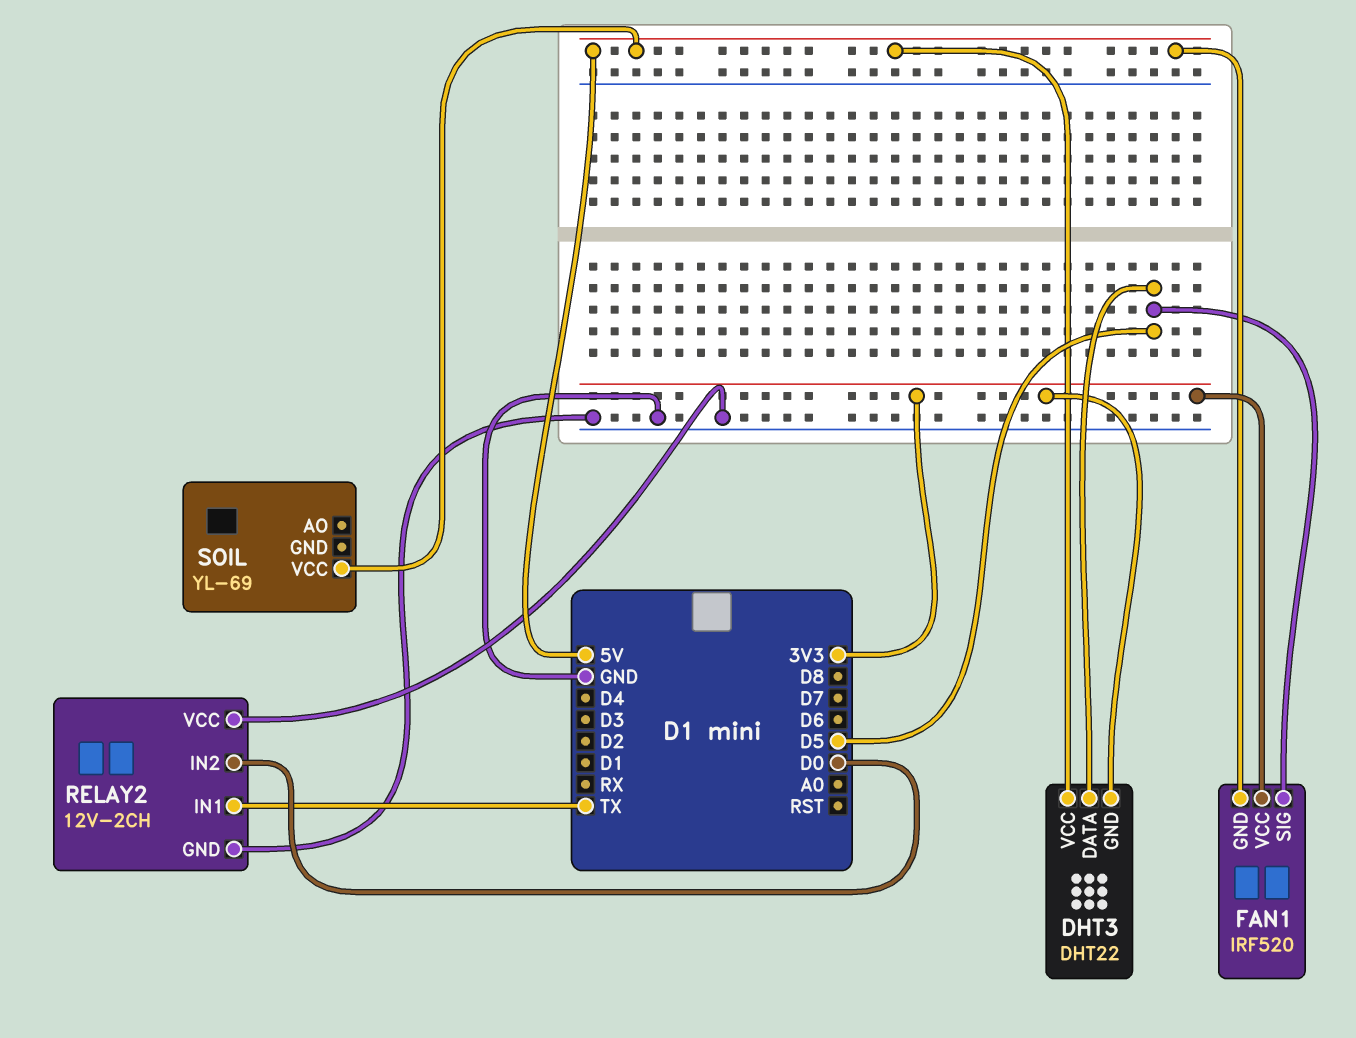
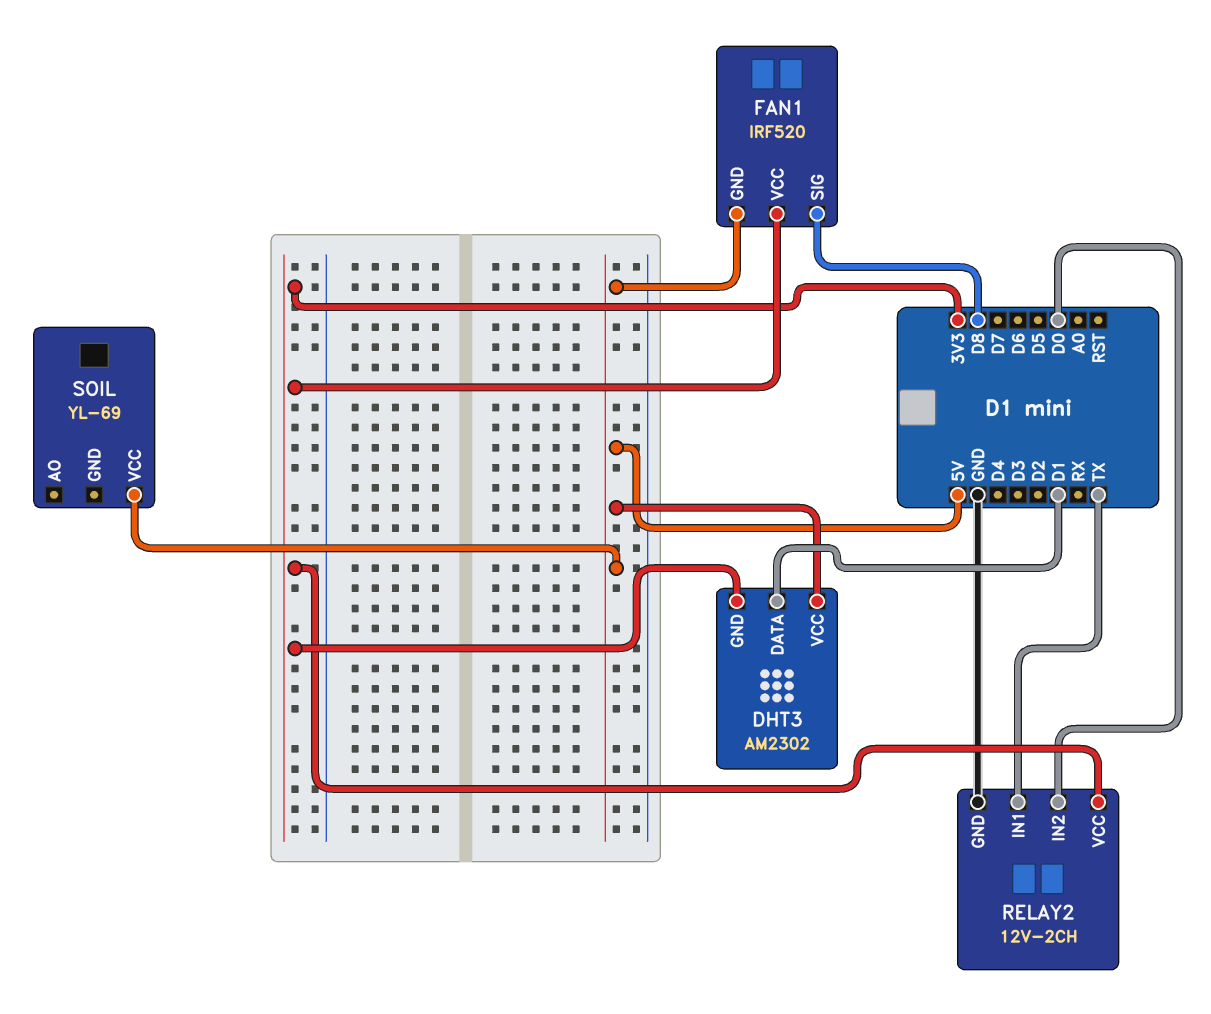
DHT3: DHT22 -> AM2302
DHT3 pin DATA: D5 -> D1
FAN1 pin SIG: D5 -> D8
RELAY2 pin VCC: GND -> 3V3

